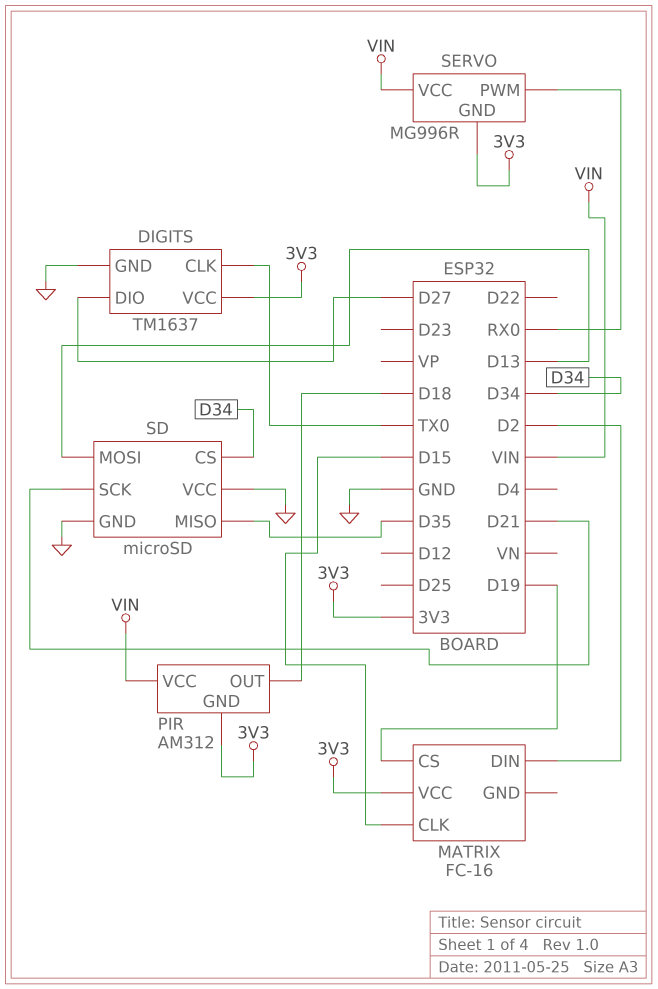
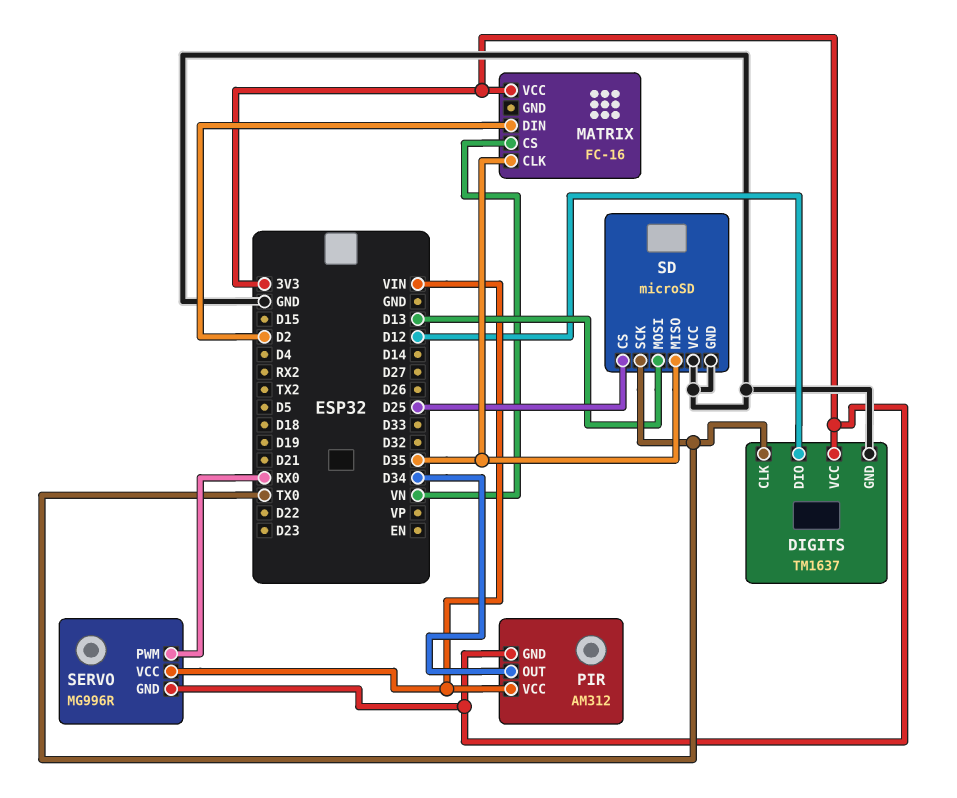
DIGITS pin DIO: D27 -> D12
MATRIX pin CLK: D15 -> D35
MATRIX pin CS: D19 -> VN
PIR pin OUT: D18 -> D34
SD pin CS: D34 -> D25
SD pin SCK: D21 -> TX0

